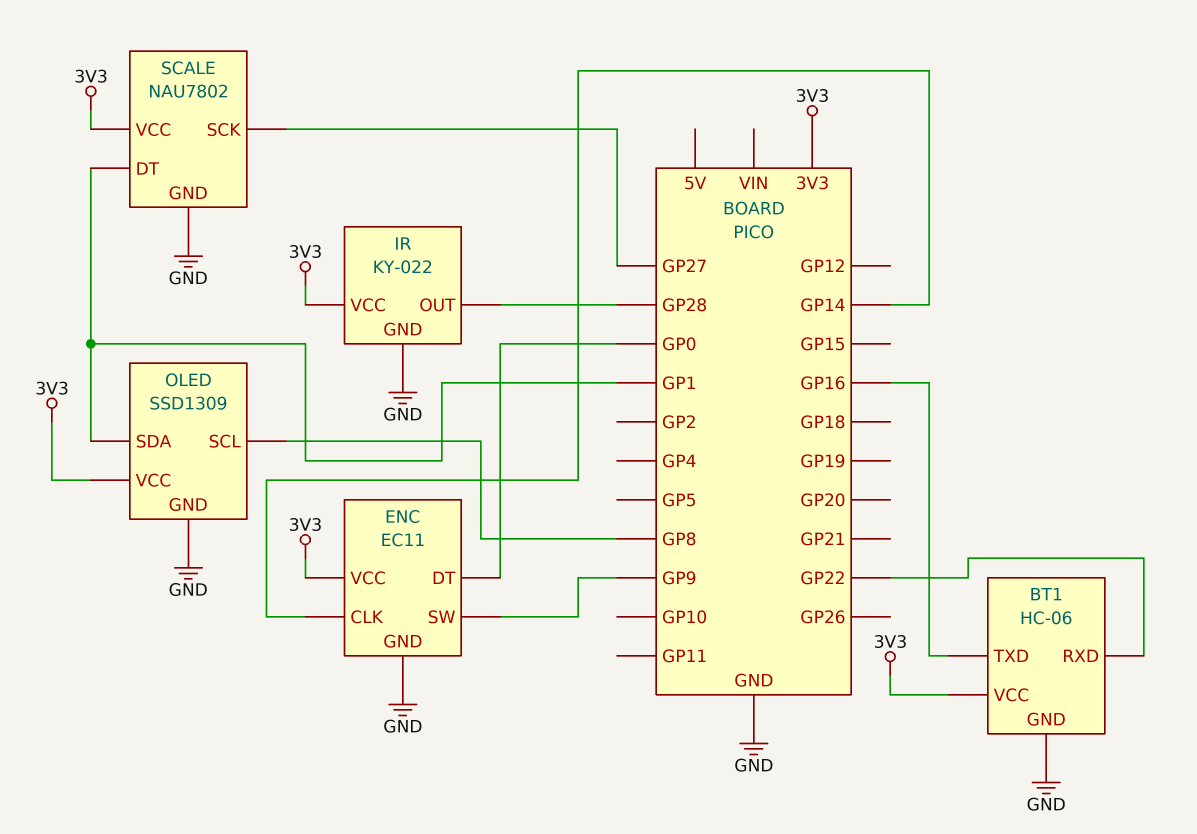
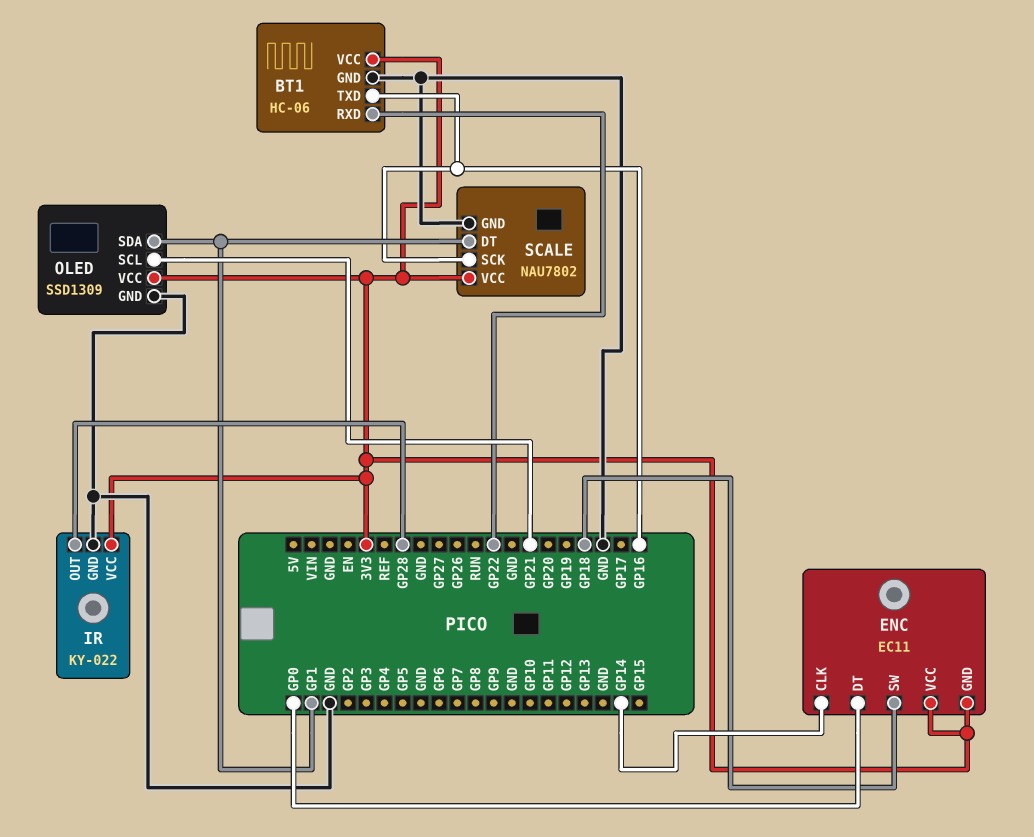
ENC pin GND: GND -> 3V3
ENC pin SW: GP9 -> GP18
OLED pin SCL: GP8 -> GP21
SCALE pin SCK: GP27 -> GP16

